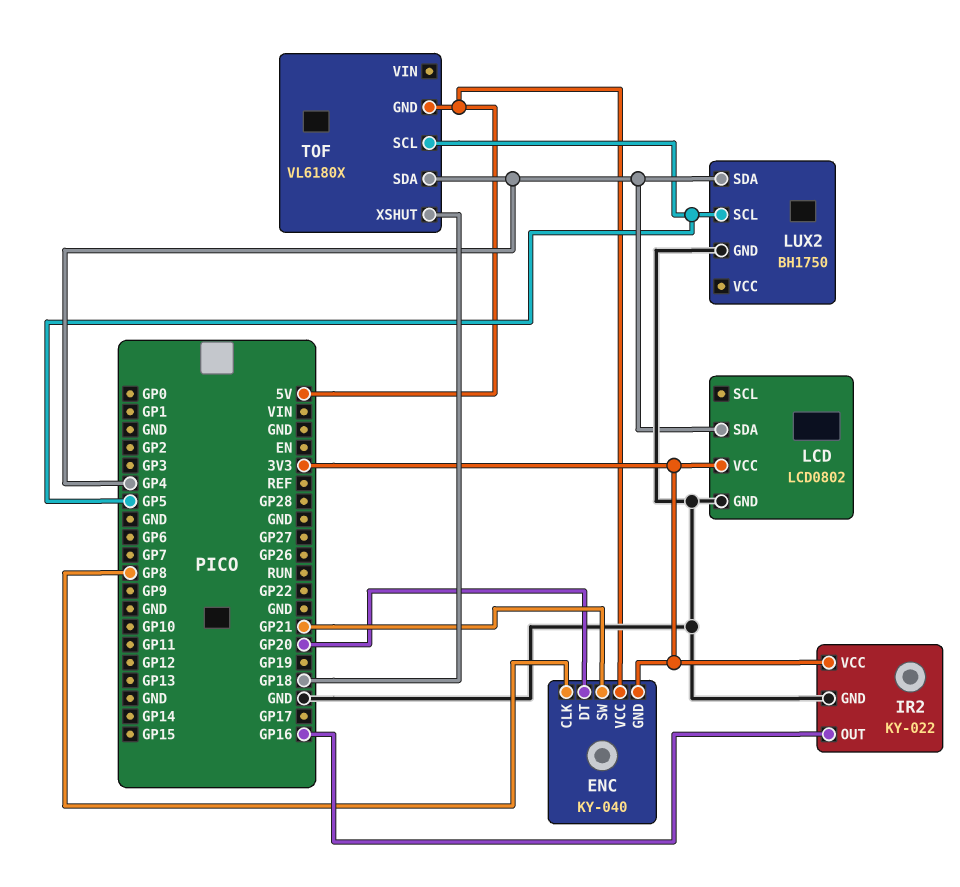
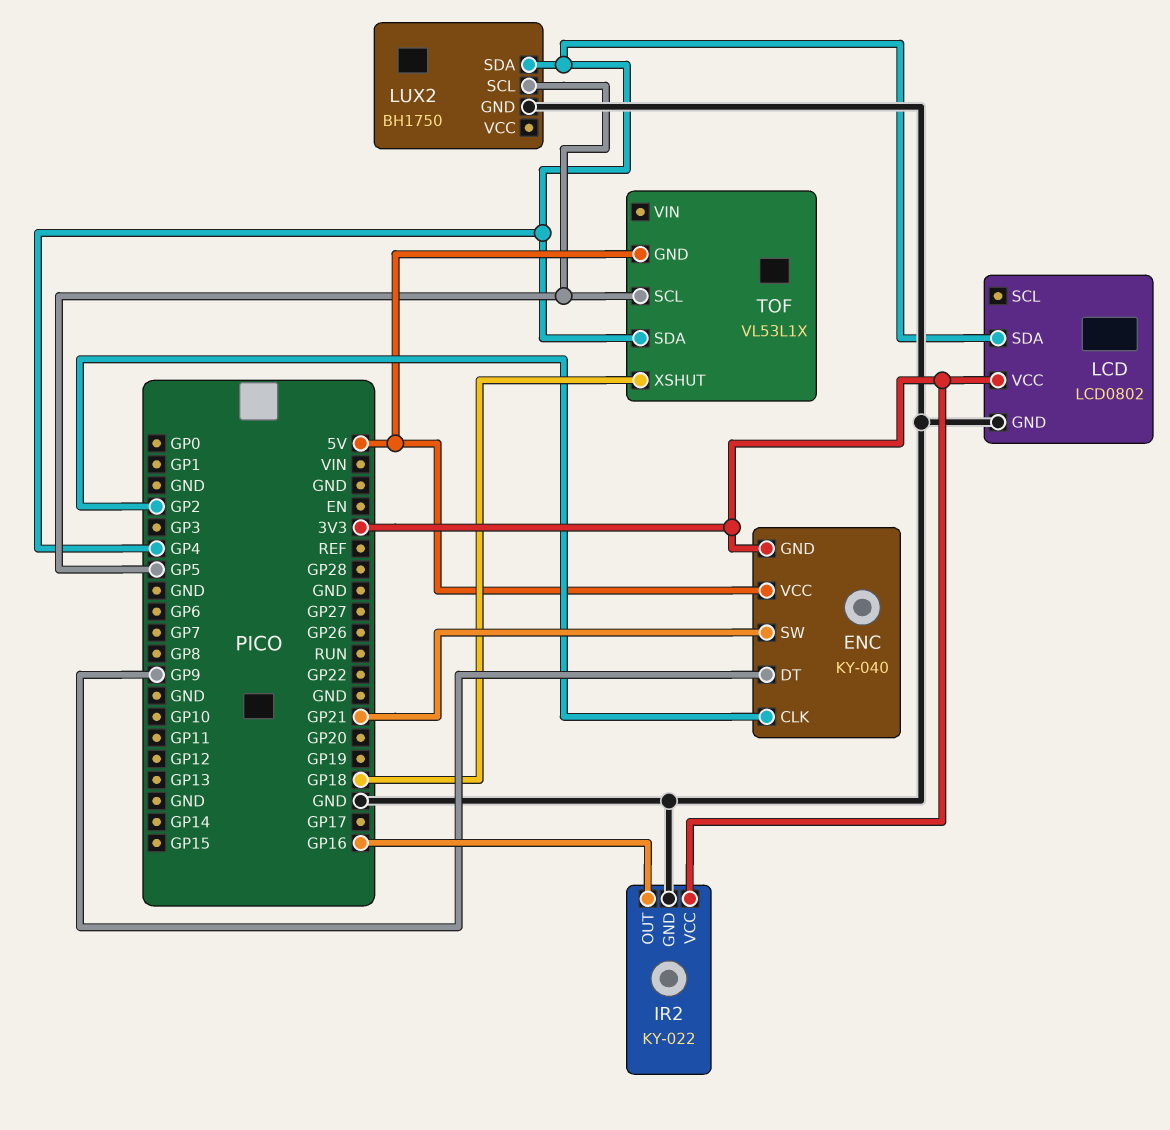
ENC pin CLK: GP8 -> GP2
ENC pin DT: GP20 -> GP9
TOF: VL6180X -> VL53L1X

